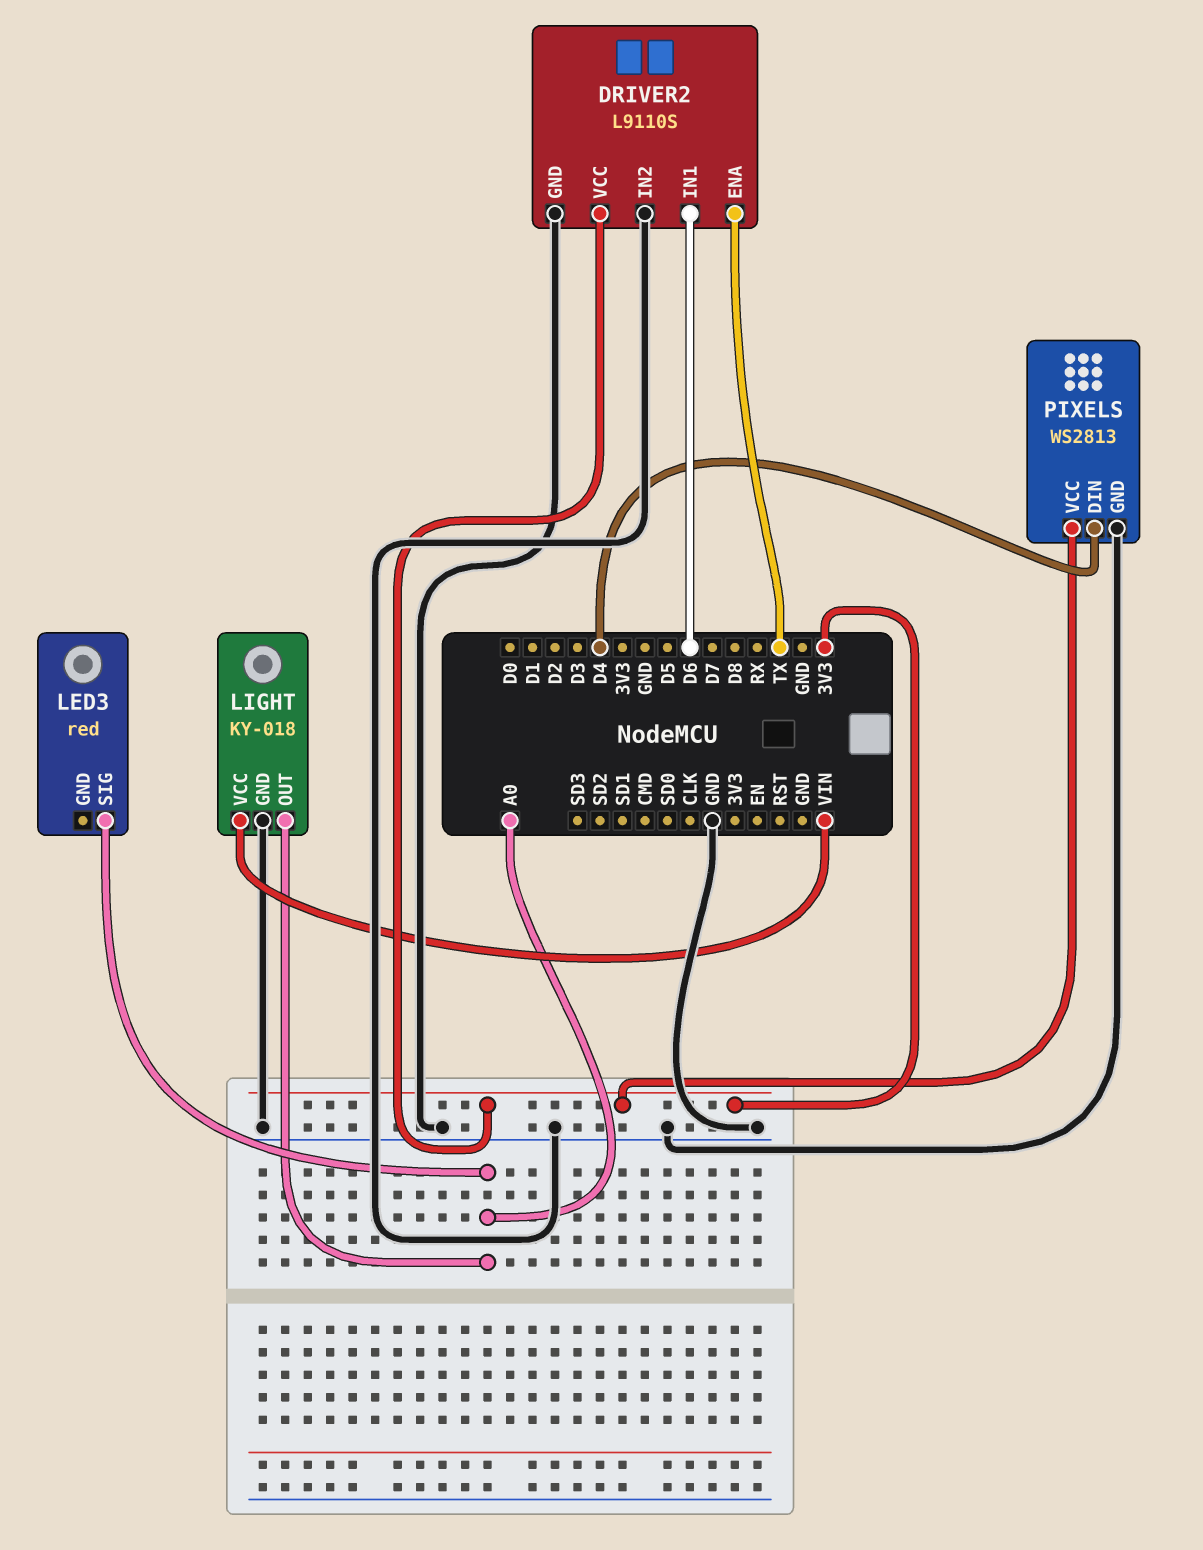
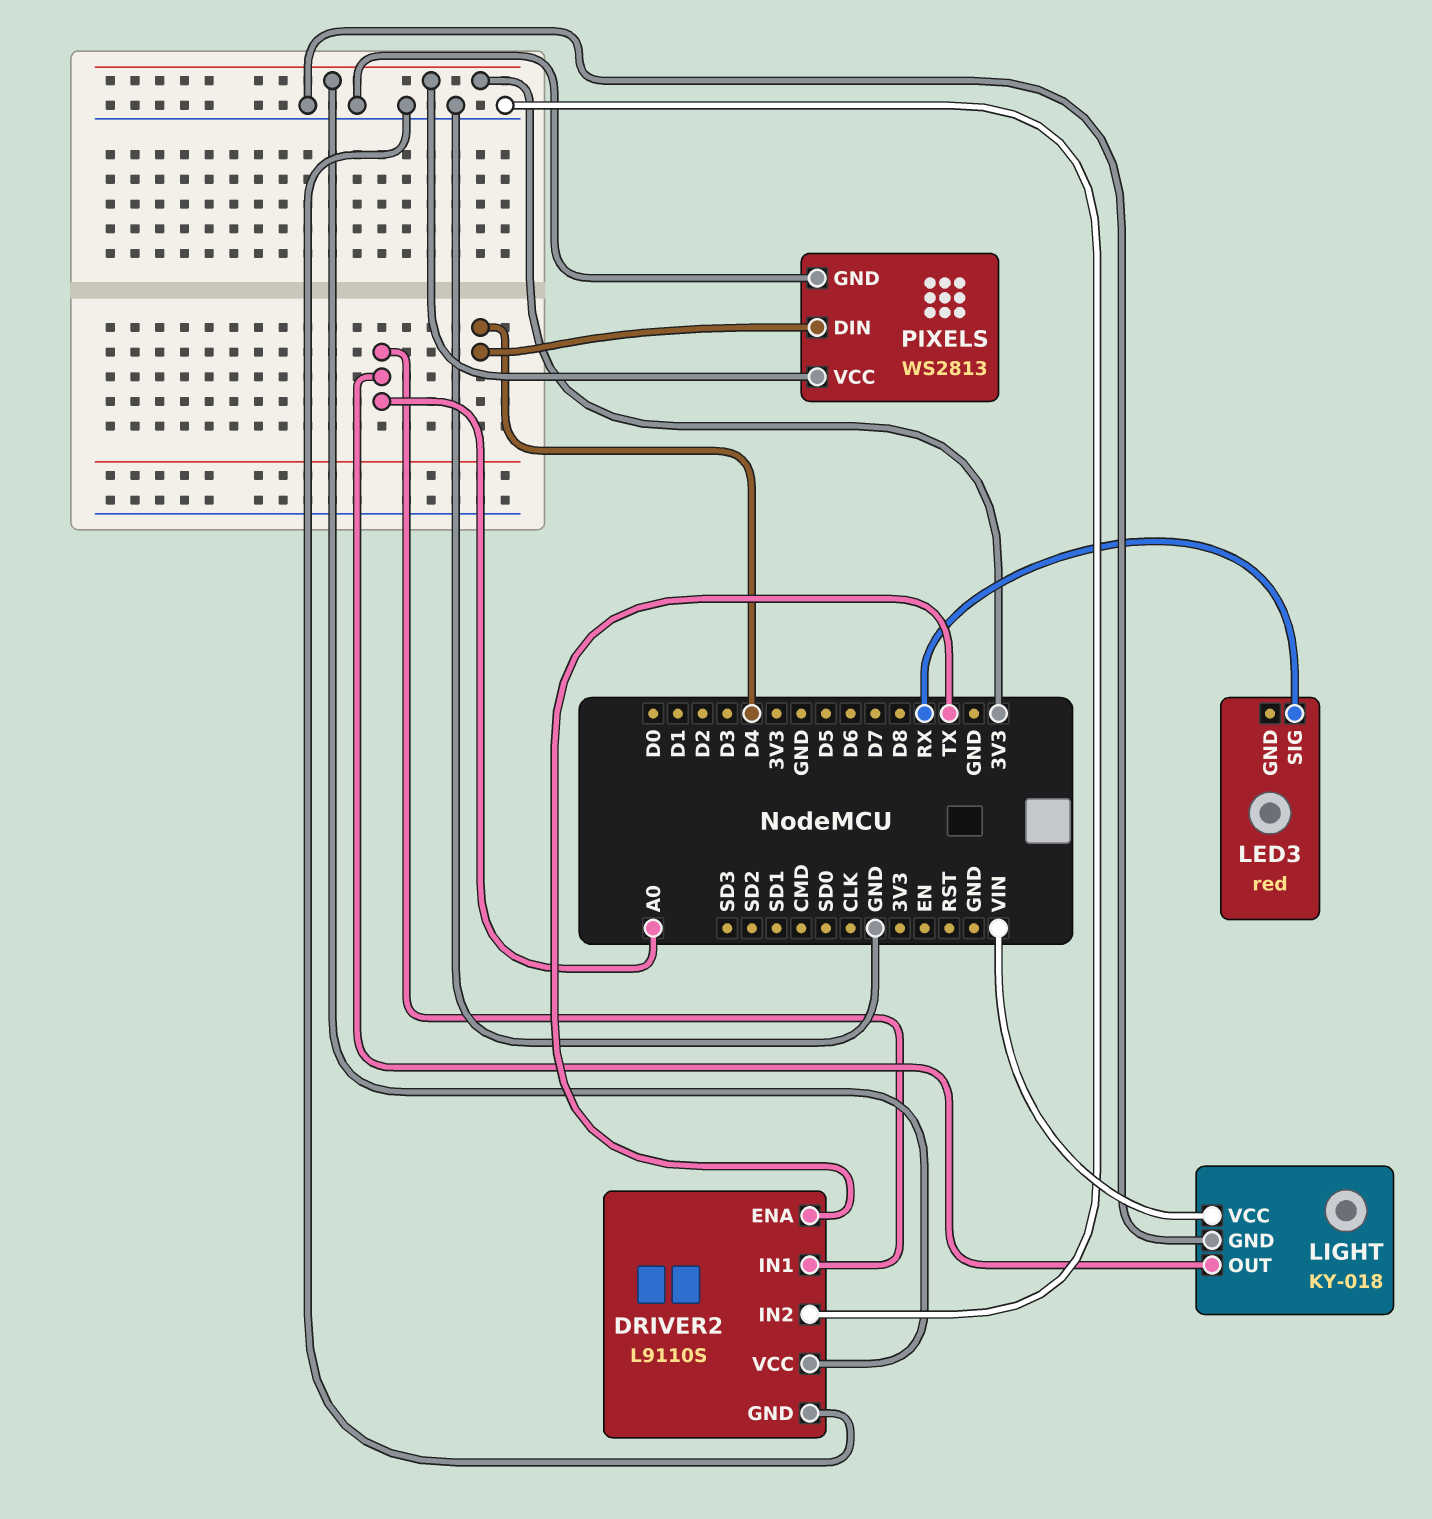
DRIVER2 pin IN1: D6 -> A0
LED3 pin SIG: A0 -> RX

